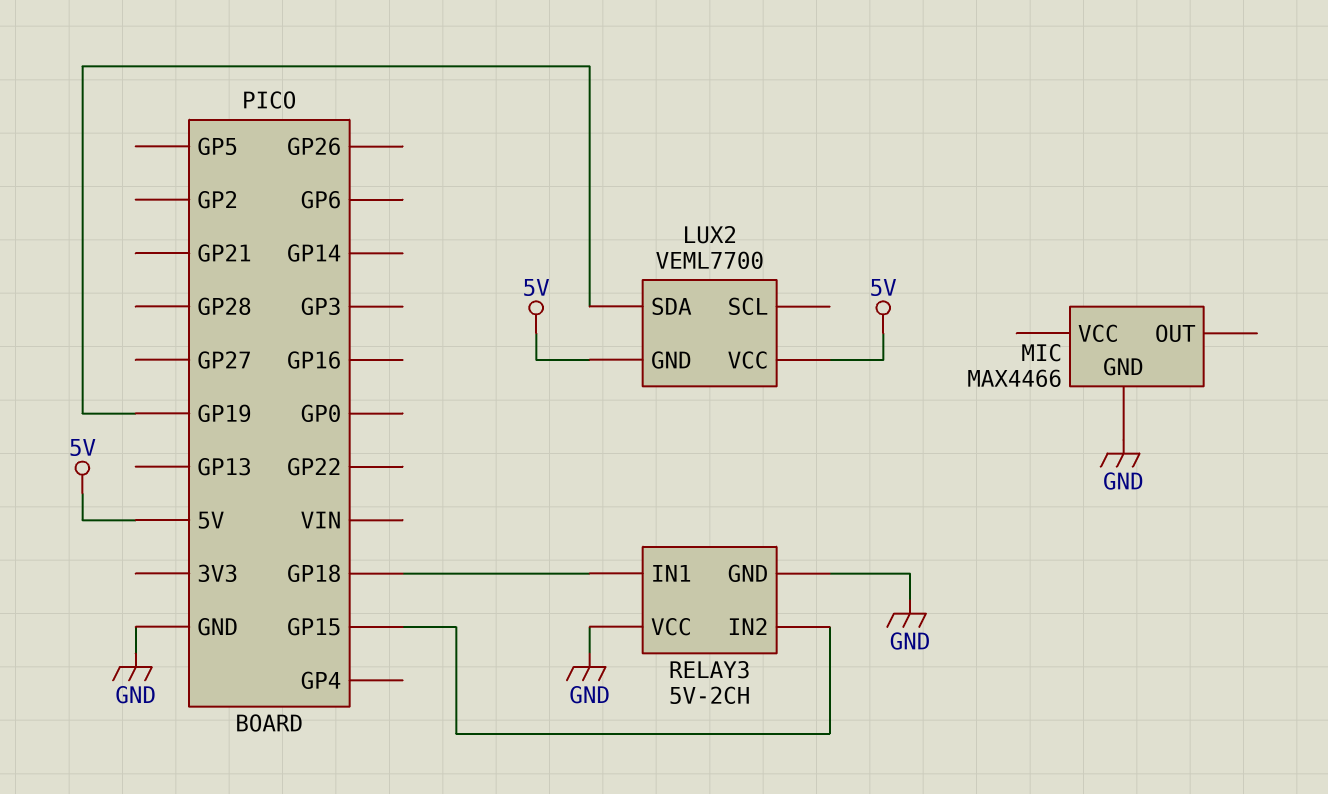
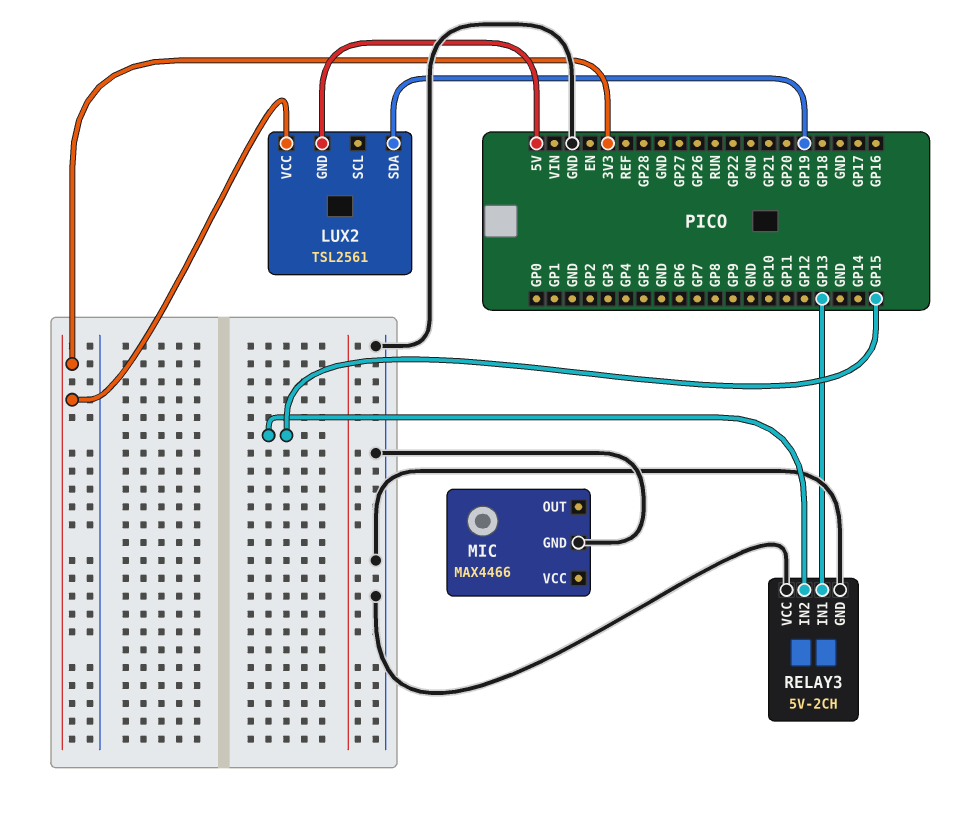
LUX2: VEML7700 -> TSL2561
LUX2 pin VCC: 5V -> 3V3
RELAY3 pin IN1: GP18 -> GP13

